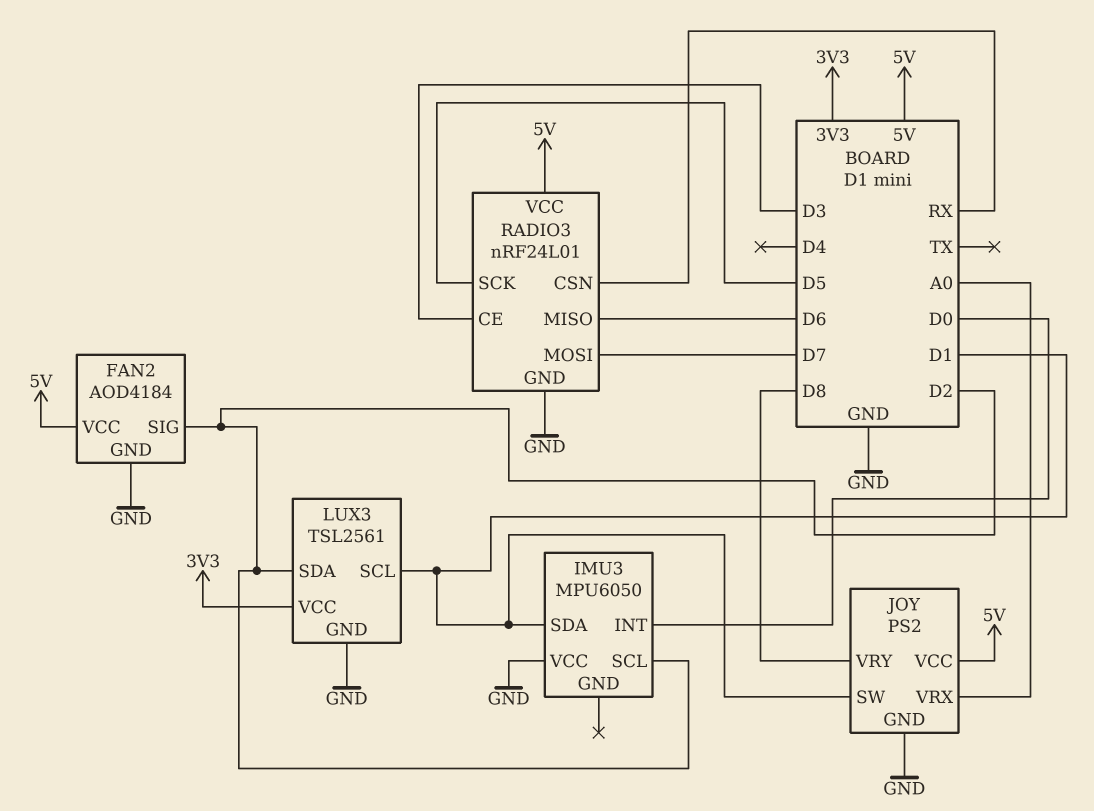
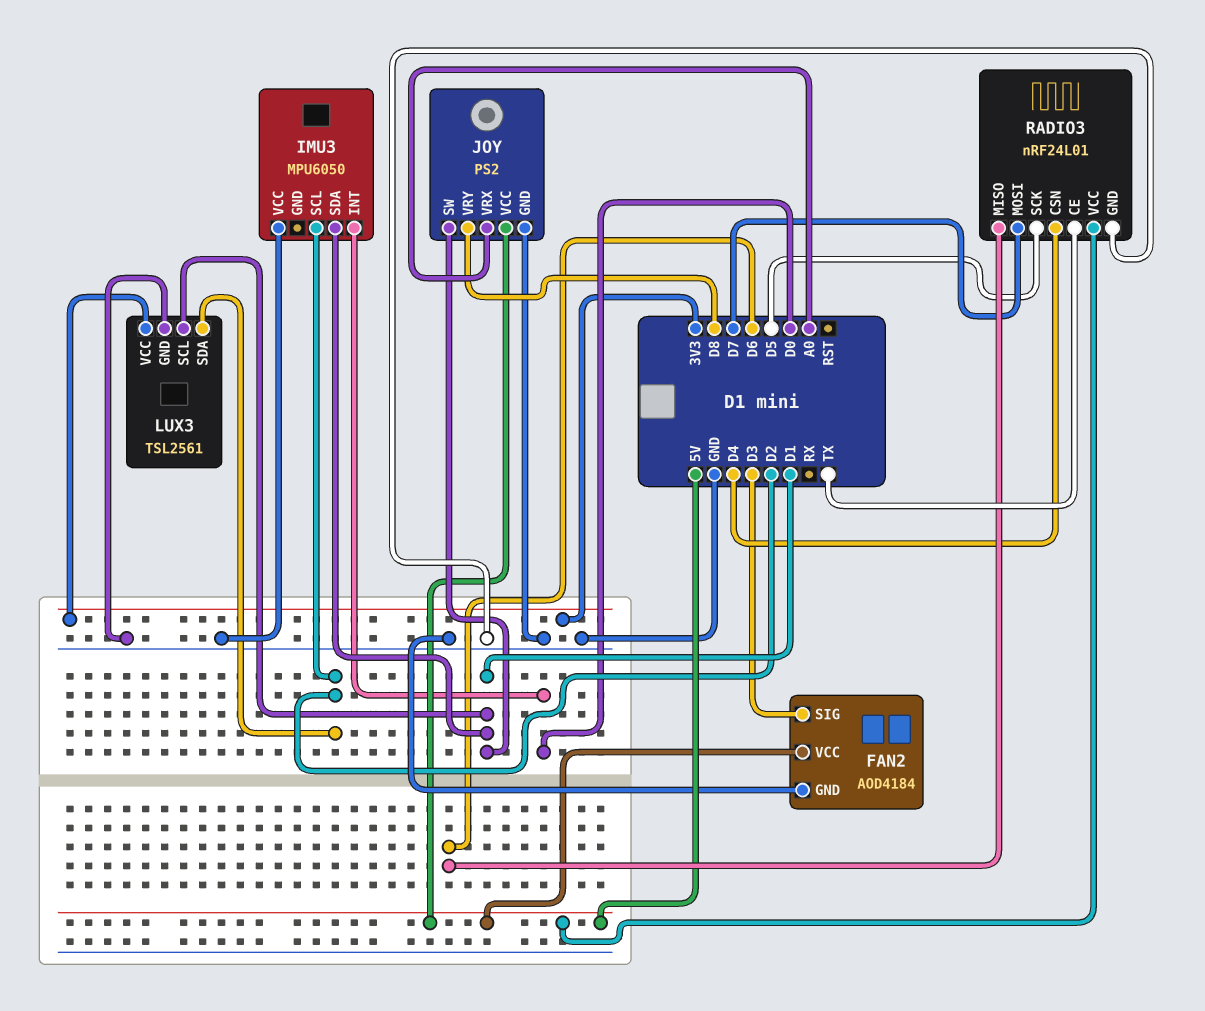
FAN2 pin SIG: D2 -> D3
RADIO3 pin CE: D3 -> TX
RADIO3 pin CSN: RX -> D4

